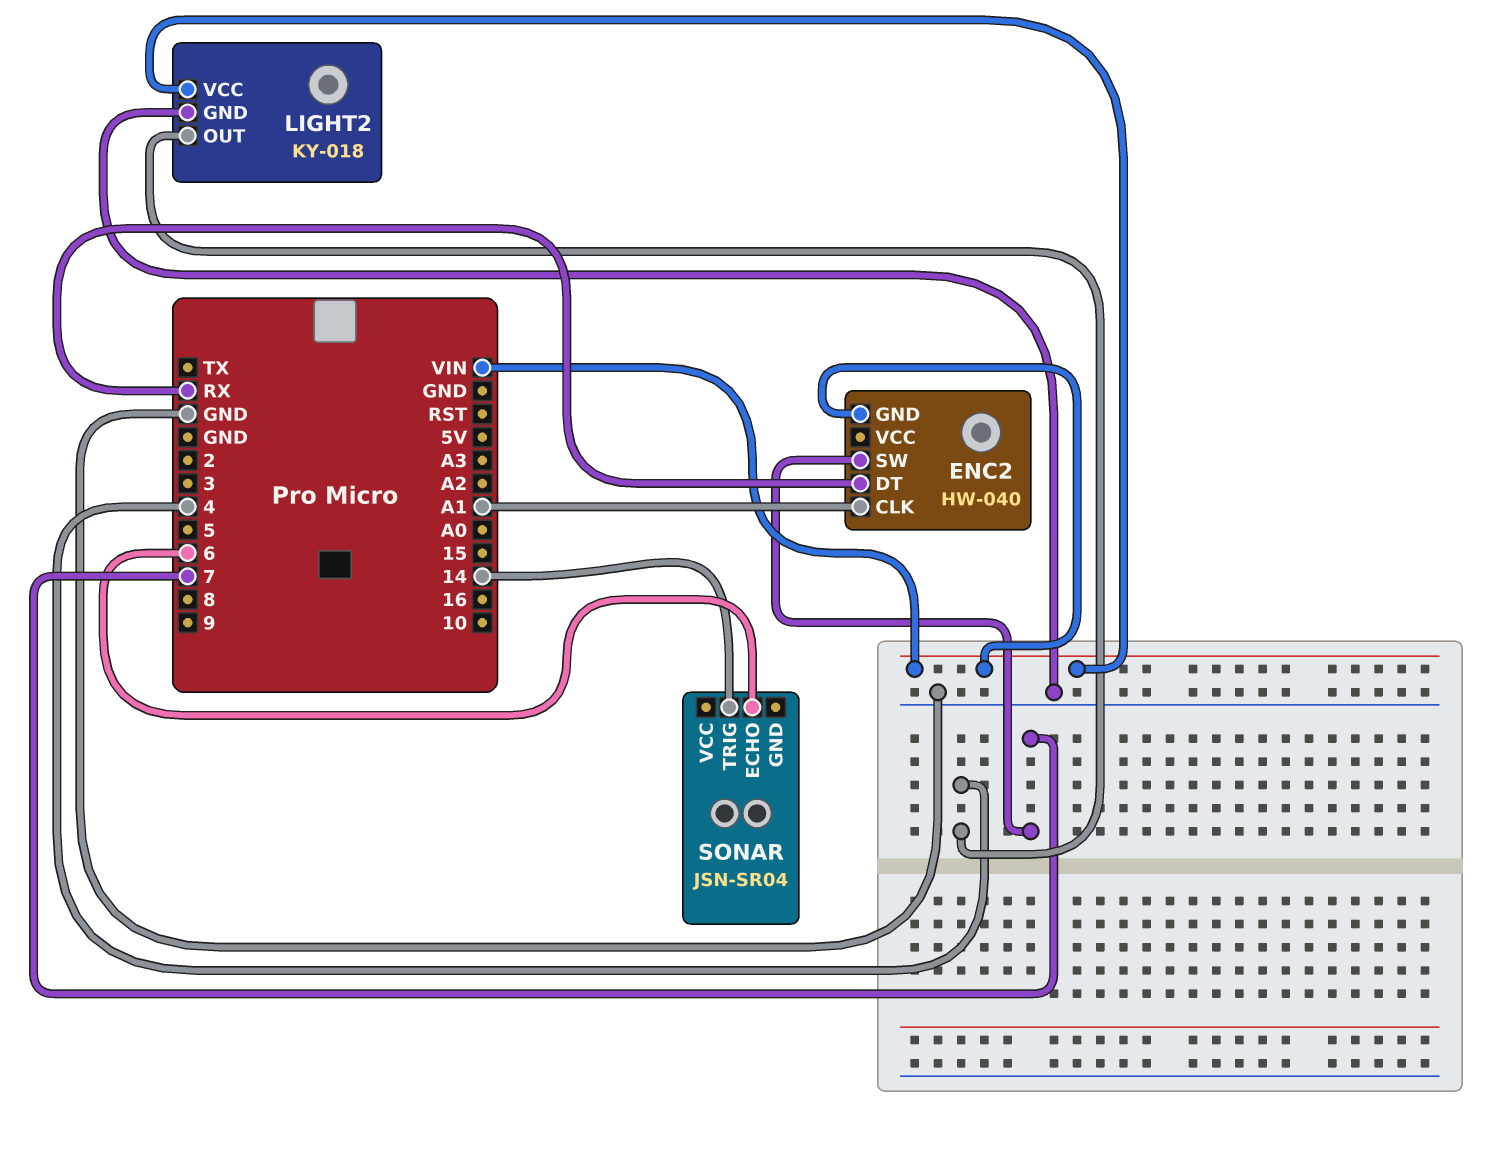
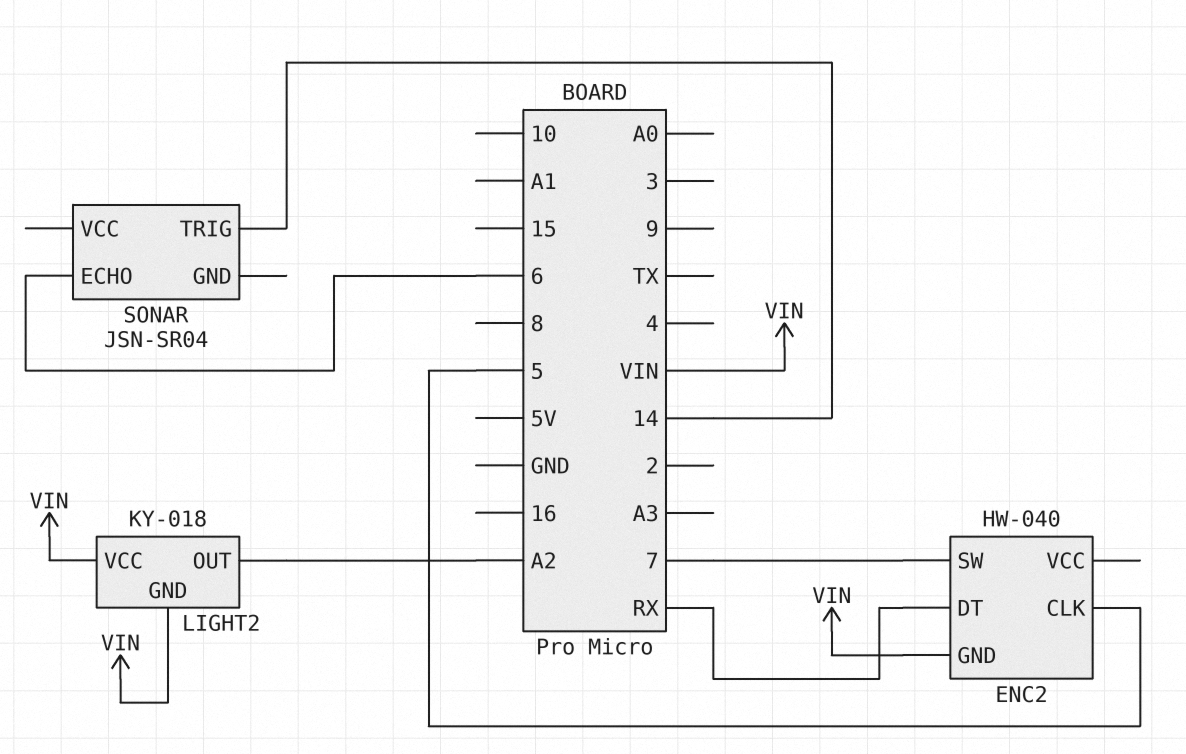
ENC2 pin CLK: A1 -> 5
LIGHT2 pin GND: GND -> VIN
LIGHT2 pin OUT: 4 -> A2

